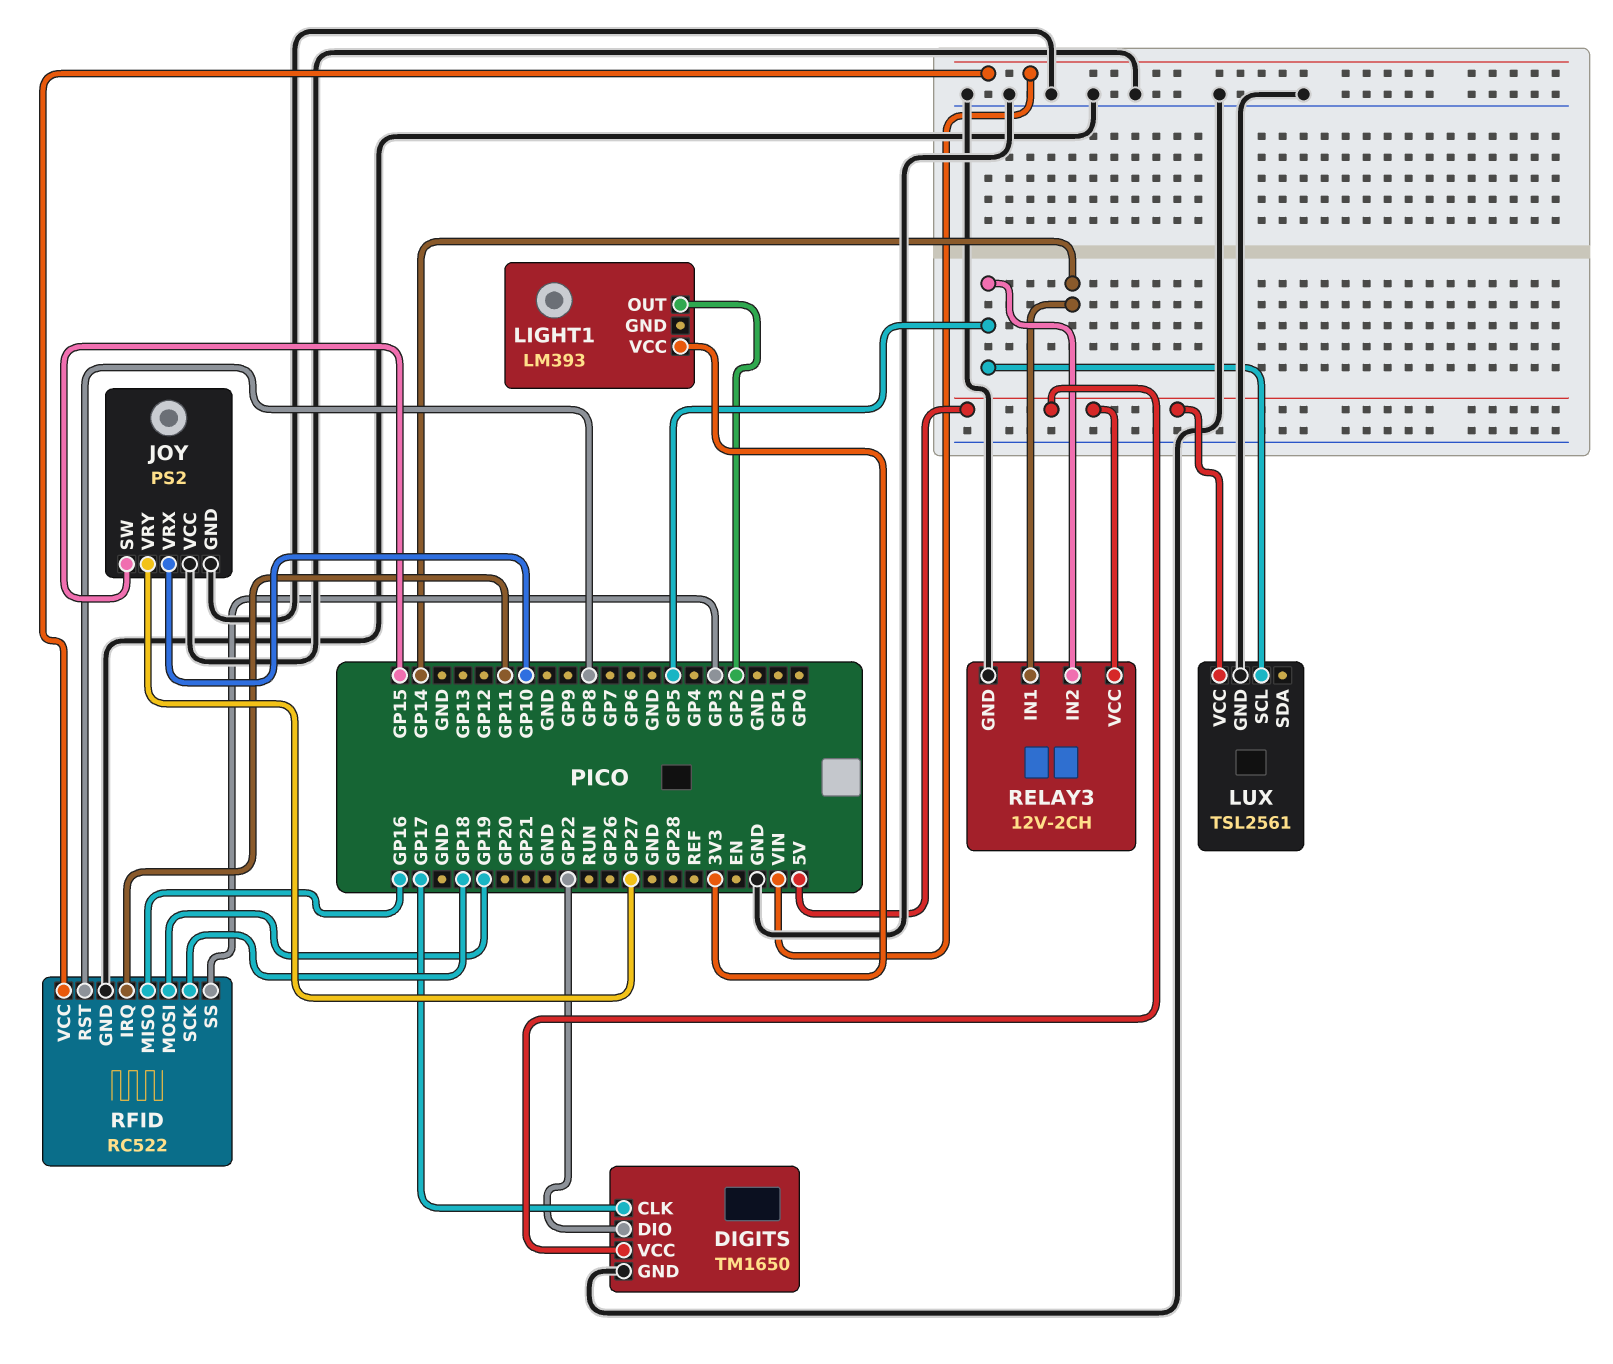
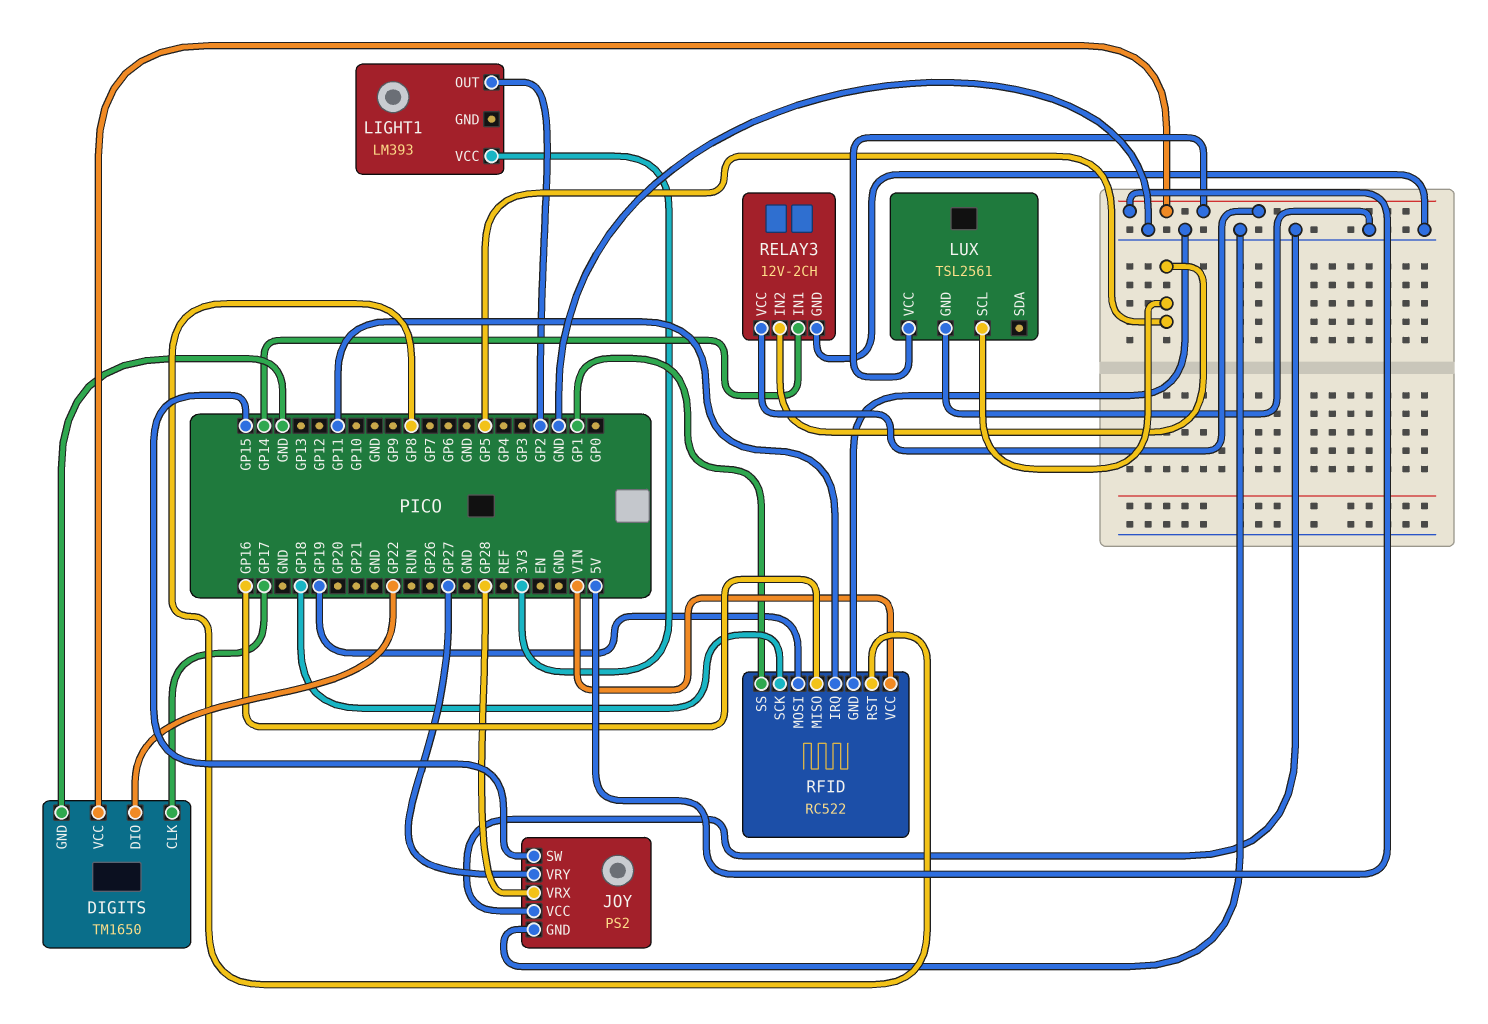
JOY pin VRX: GP10 -> GP28
RFID pin SS: GP3 -> GP1

